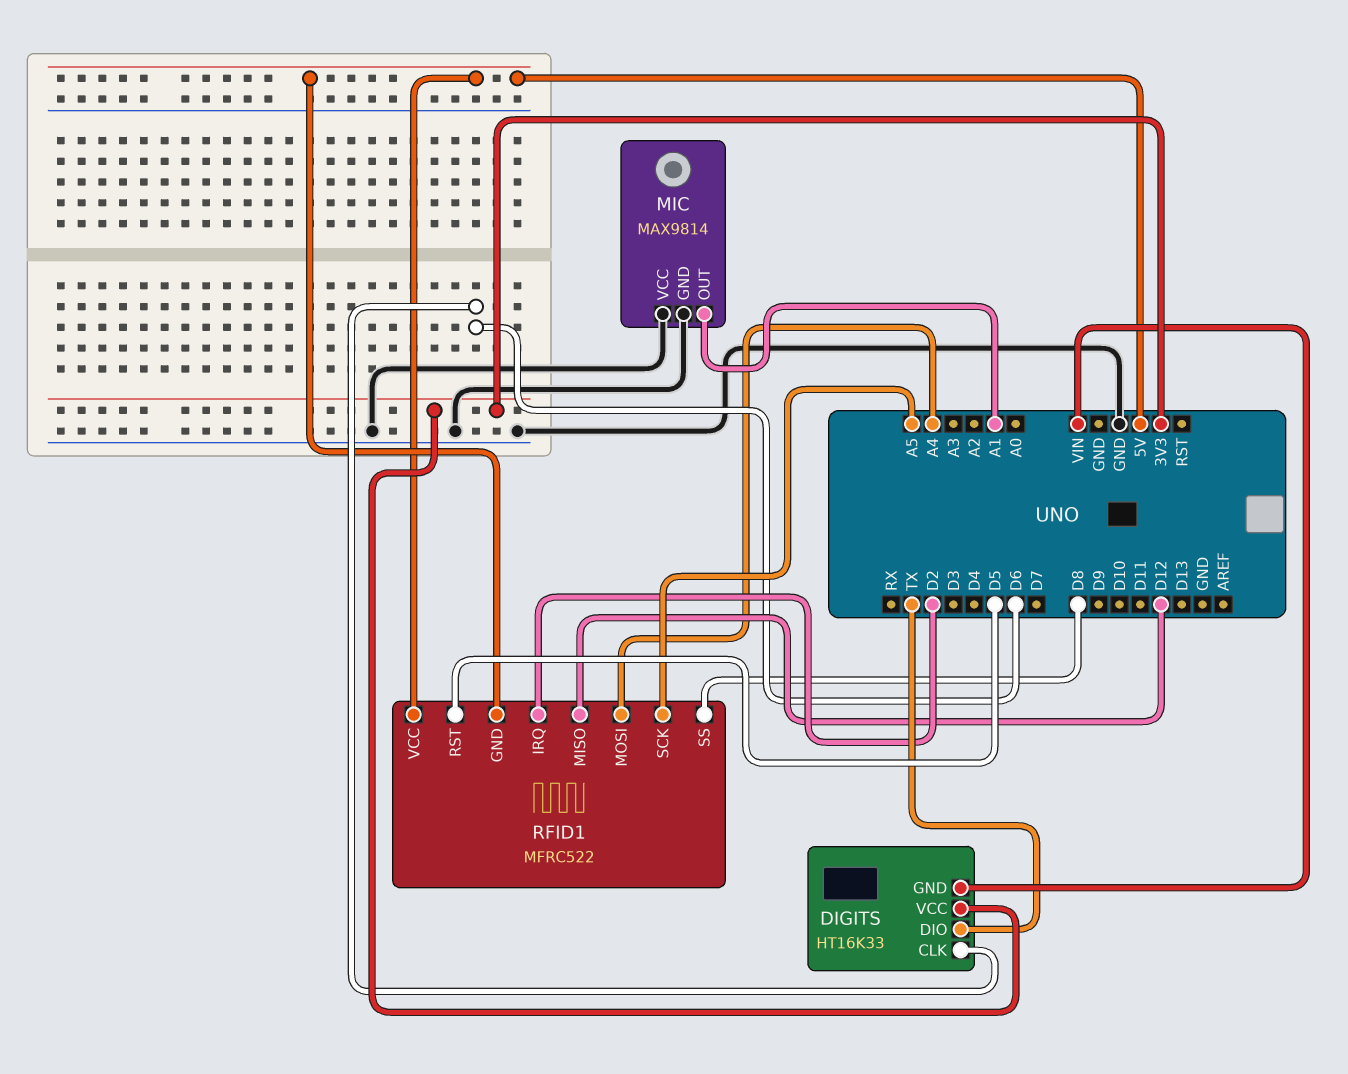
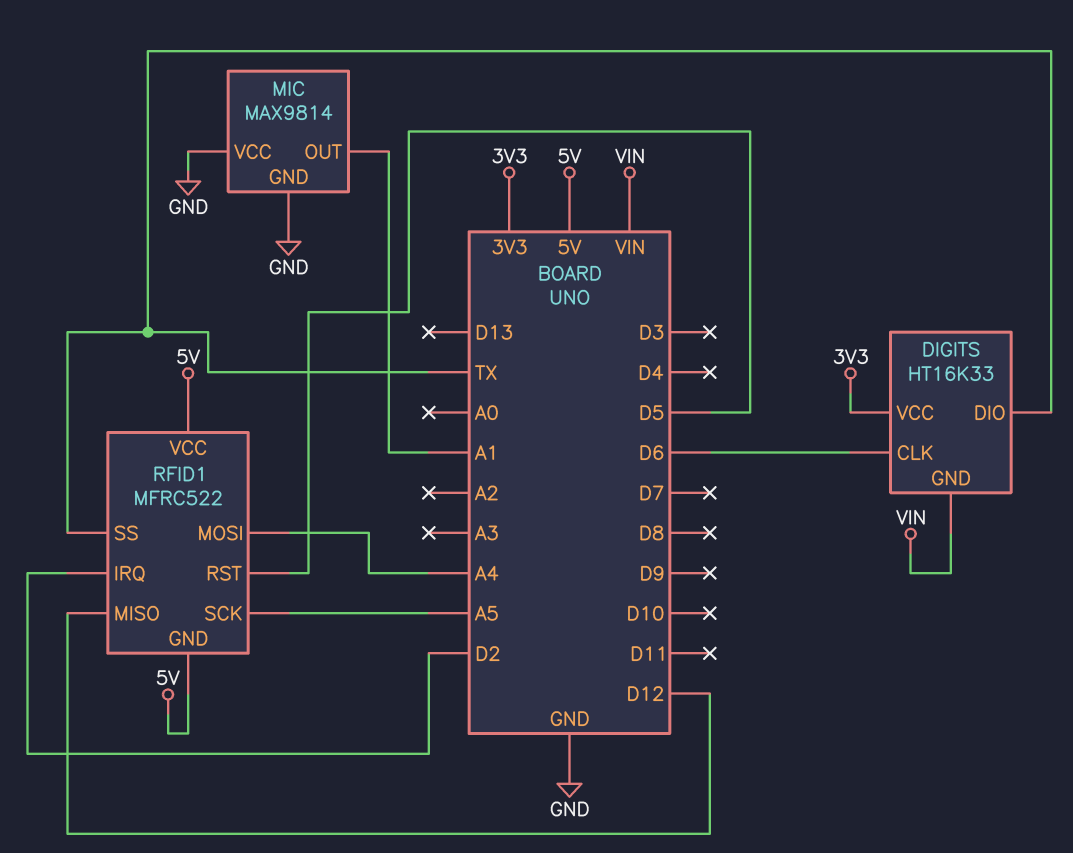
RFID1 pin SS: D8 -> TX

